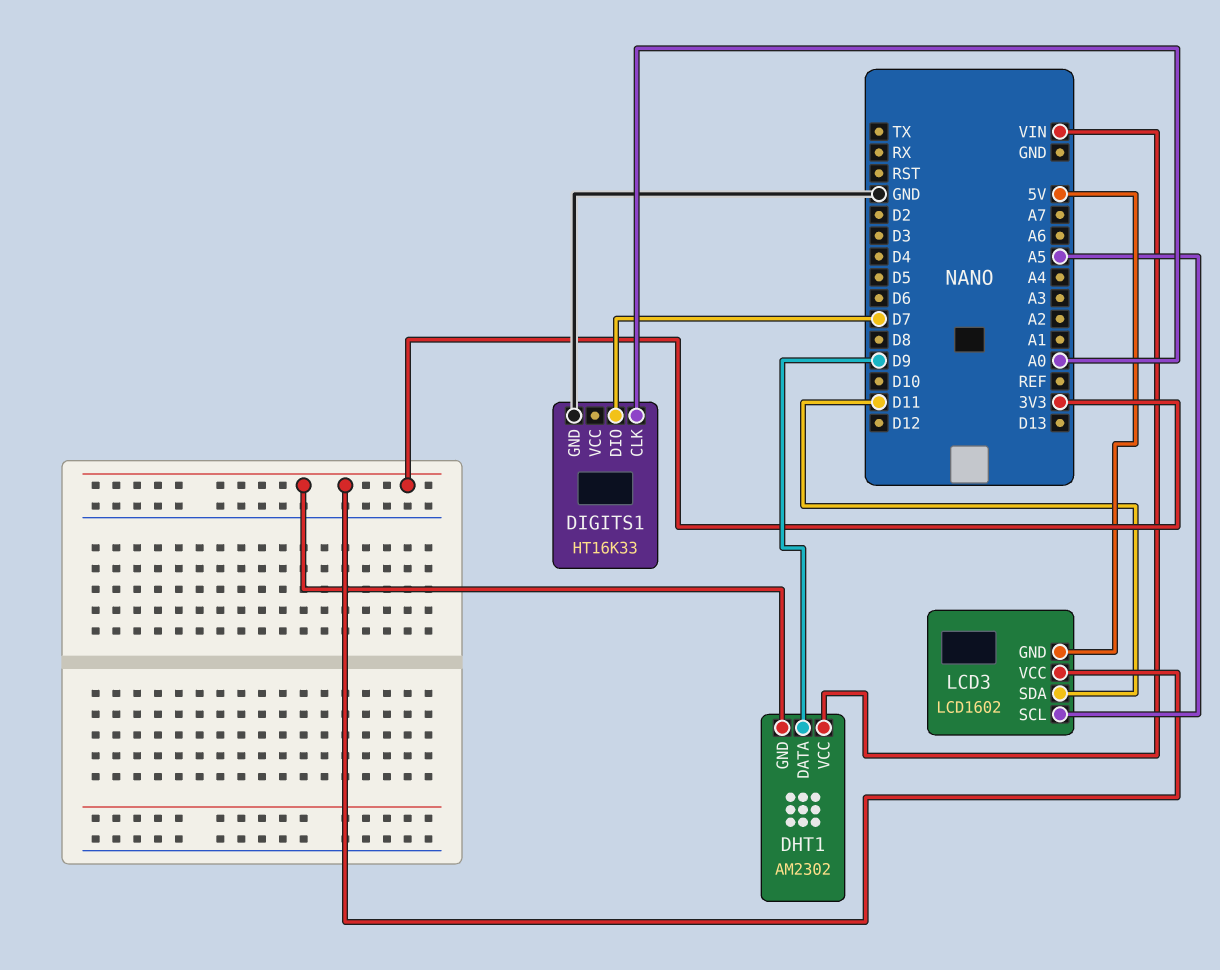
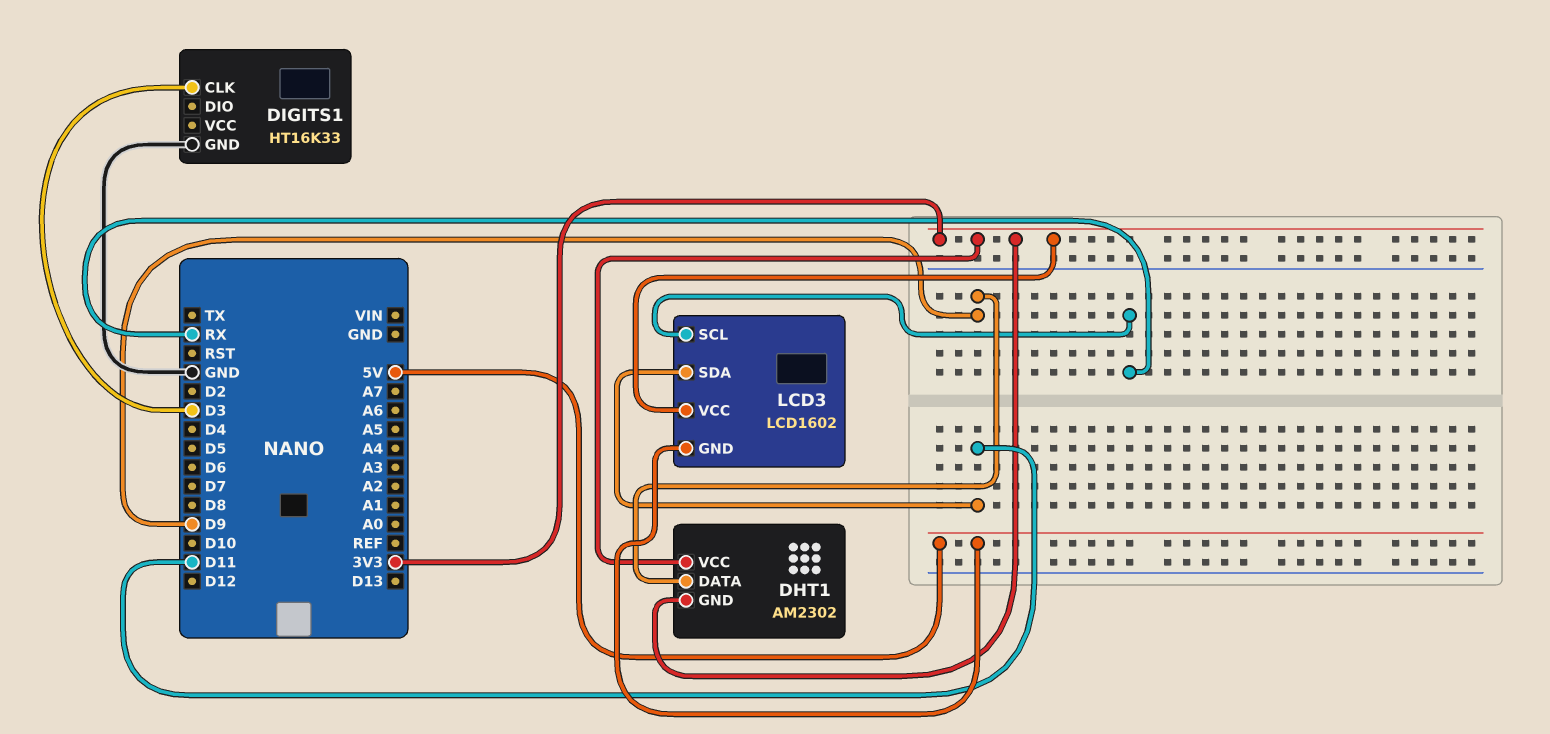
DHT1 pin VCC: VIN -> 3V3
DIGITS1 pin CLK: A0 -> D3
DIGITS1 pin DIO: D7 -> none
LCD3 pin SCL: A5 -> RX

